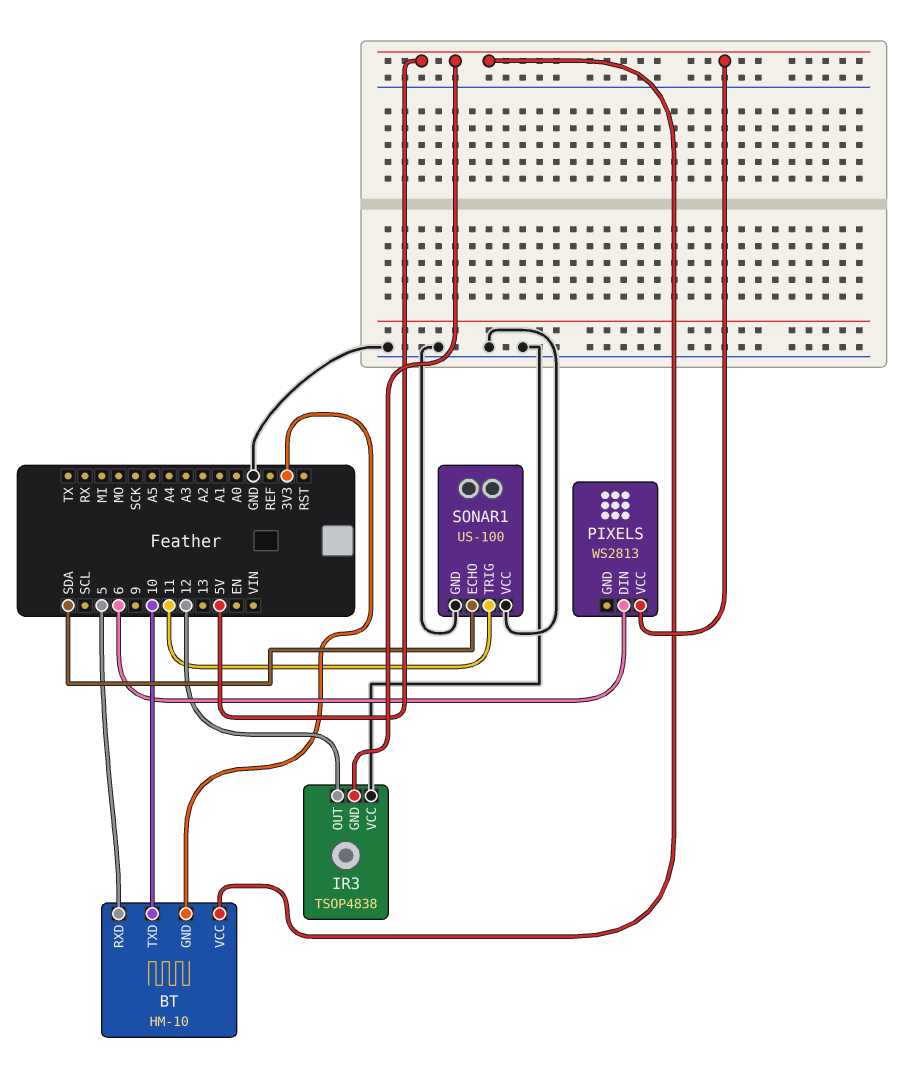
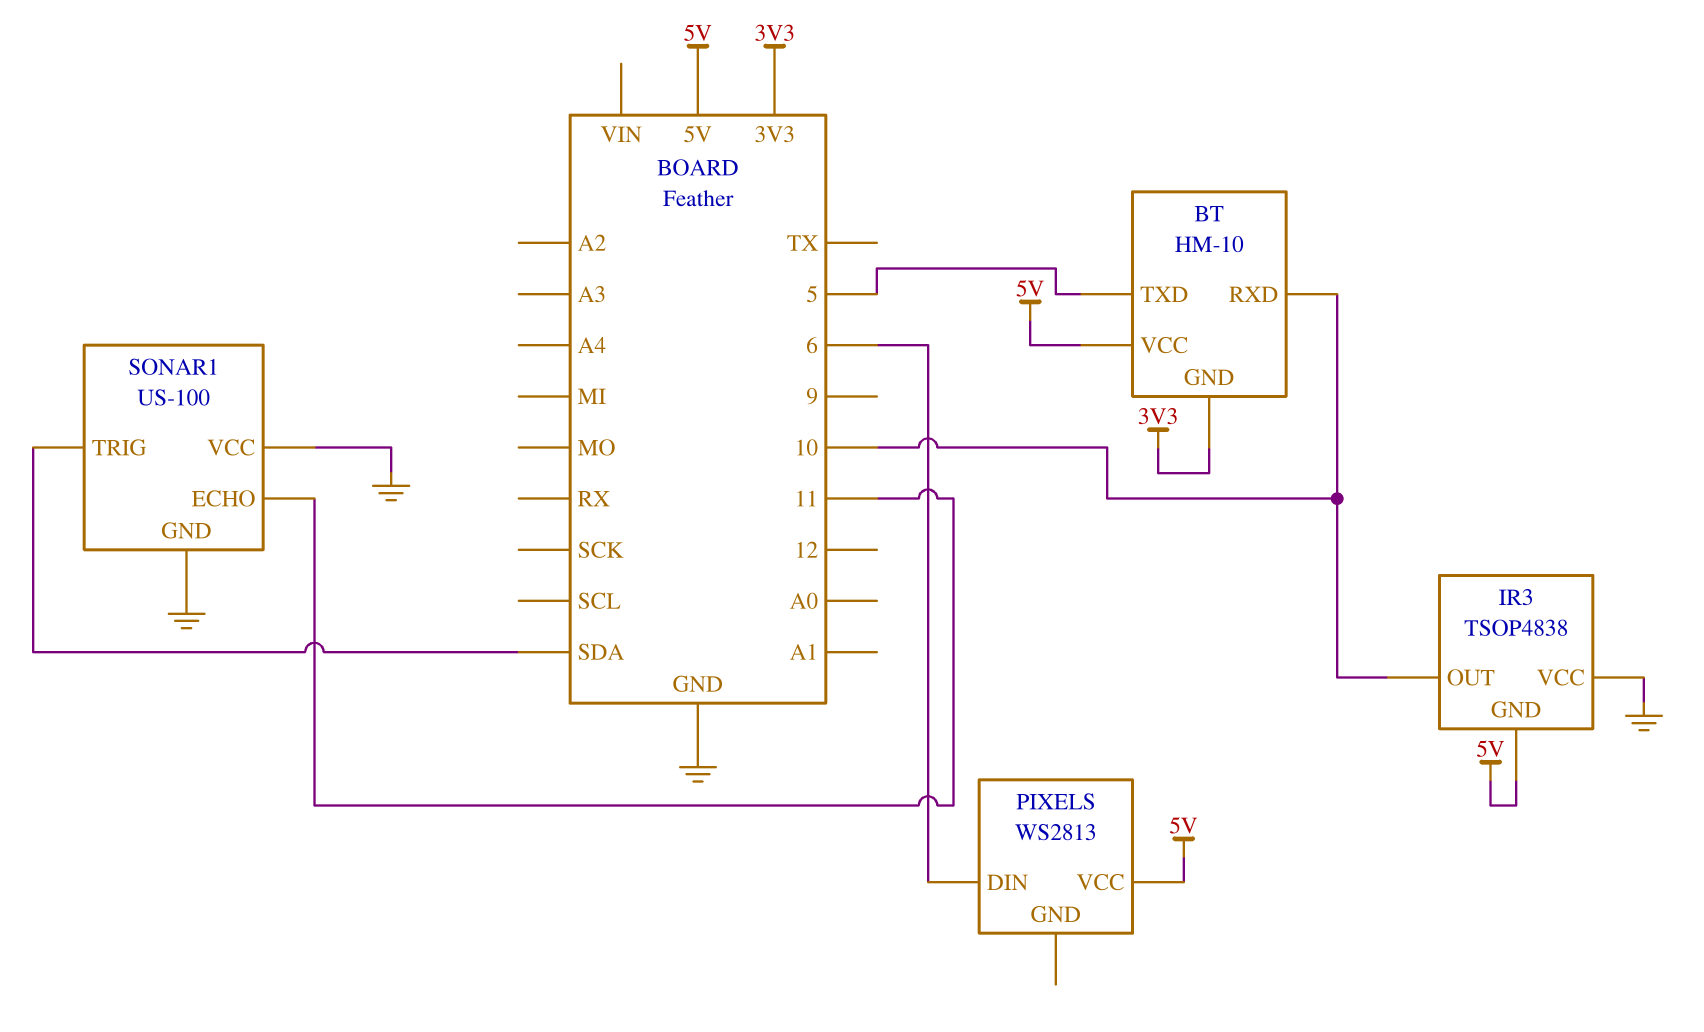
BT pin RXD: 5 -> 10
BT pin TXD: 10 -> 5
IR3 pin OUT: 12 -> 10
SONAR1 pin ECHO: SDA -> 11
SONAR1 pin TRIG: 11 -> SDA

